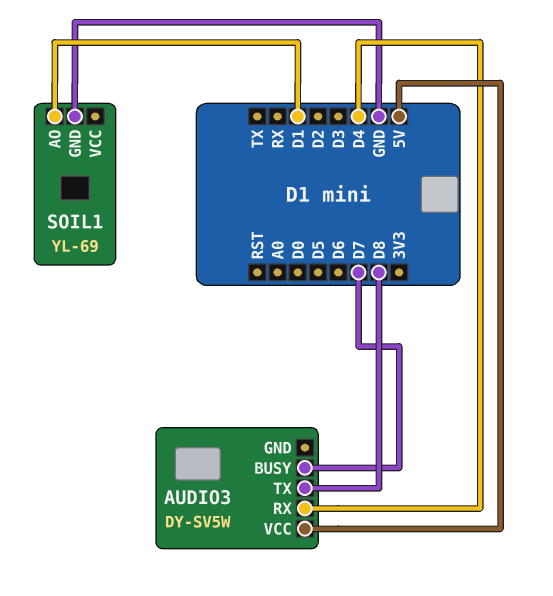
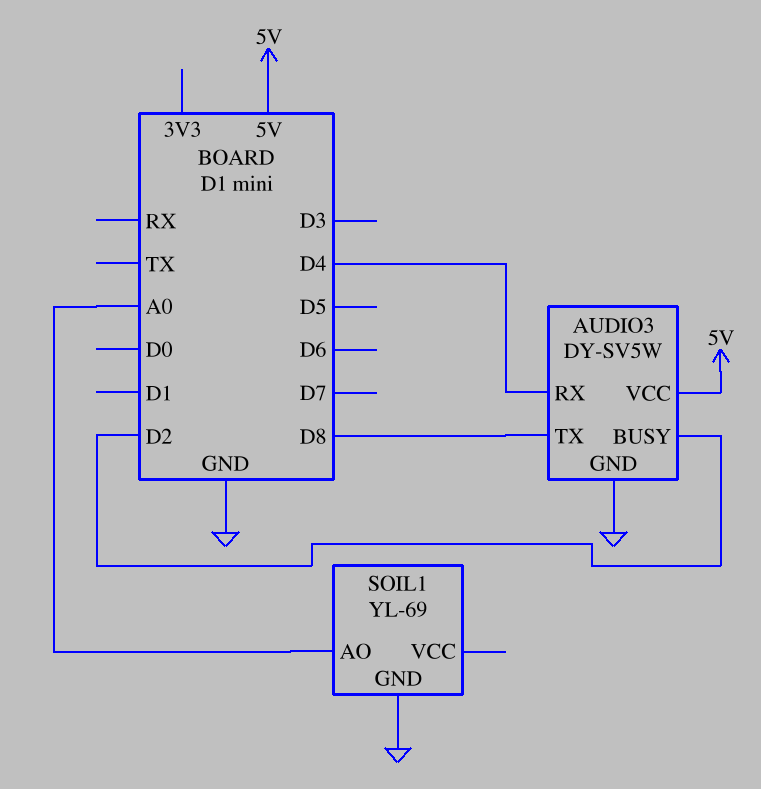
AUDIO3 pin BUSY: D7 -> D2
AUDIO3 pin GND: none -> GND
SOIL1 pin AO: D1 -> A0

